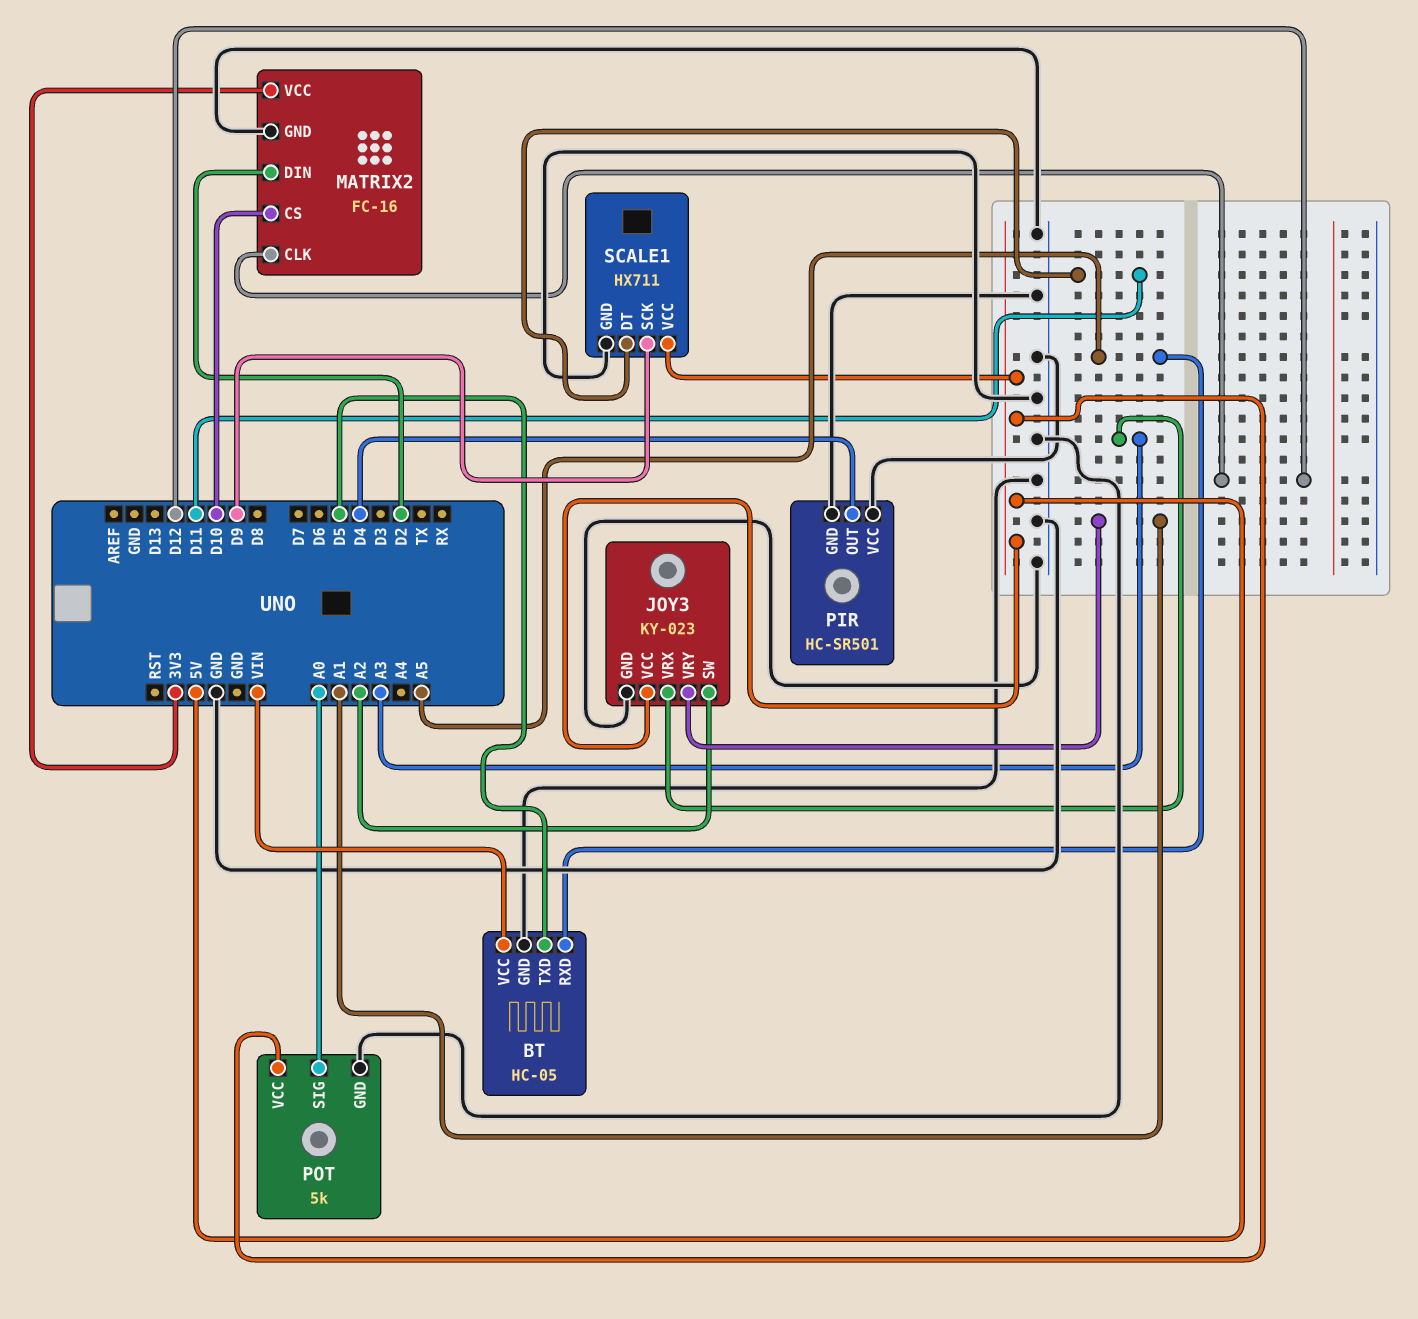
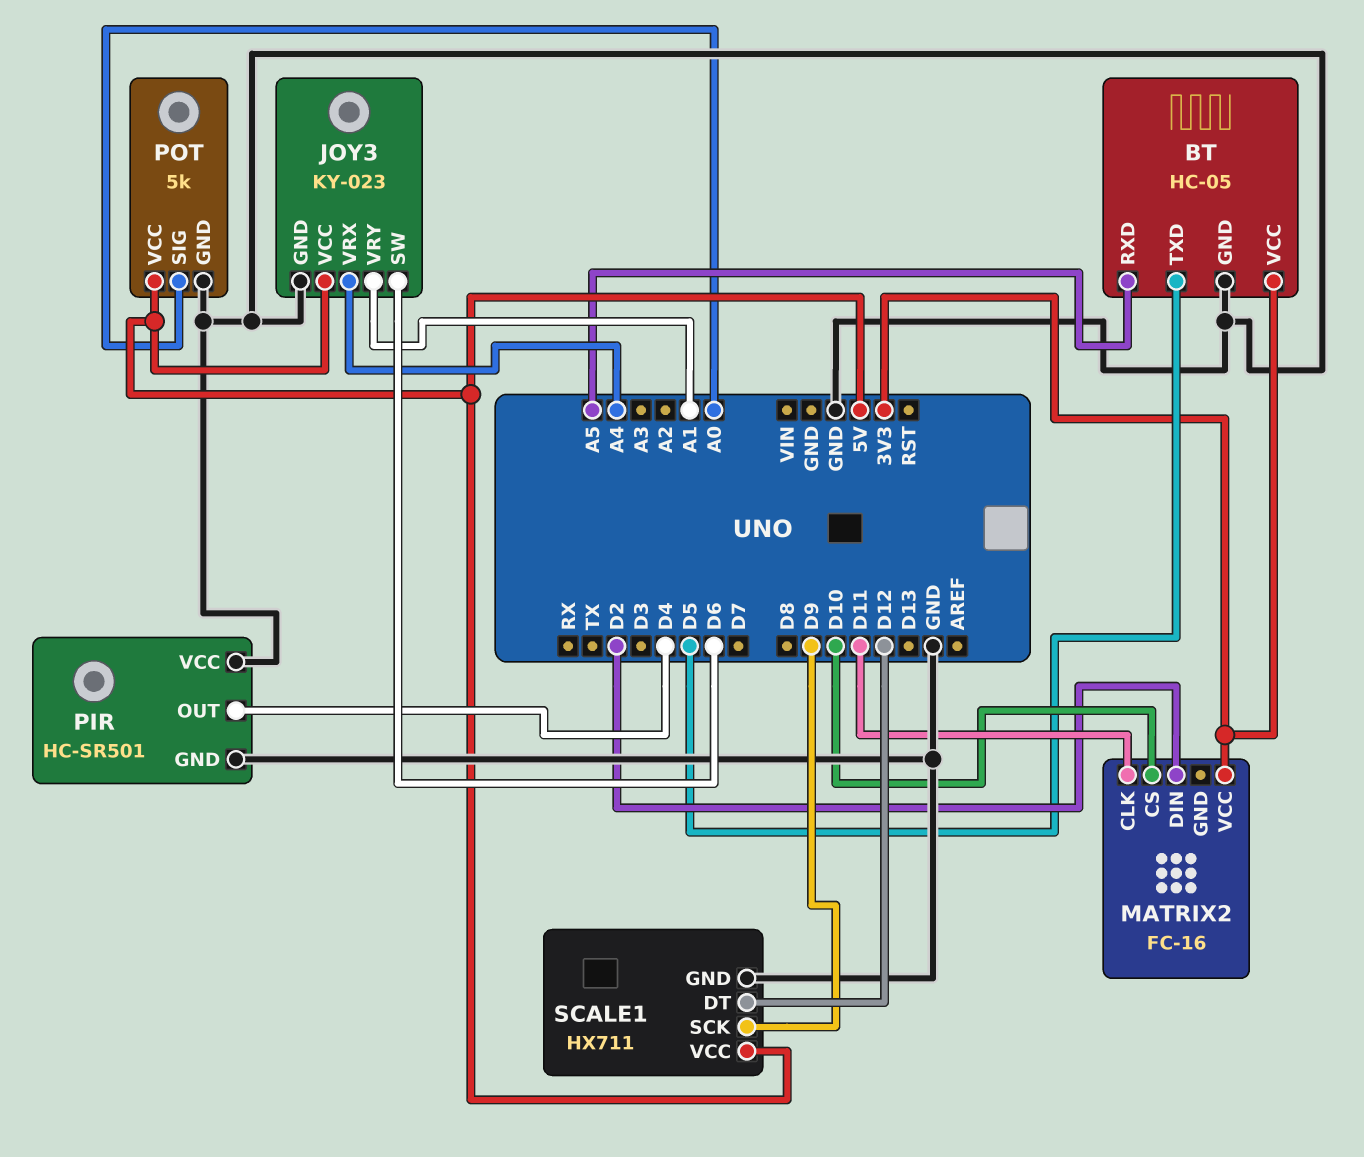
BT pin VCC: VIN -> 3V3
JOY3 pin SW: A2 -> D6
JOY3 pin VRX: A3 -> A4
MATRIX2 pin CLK: D12 -> D11
MATRIX2 pin GND: GND -> none
SCALE1 pin DT: D11 -> D12

